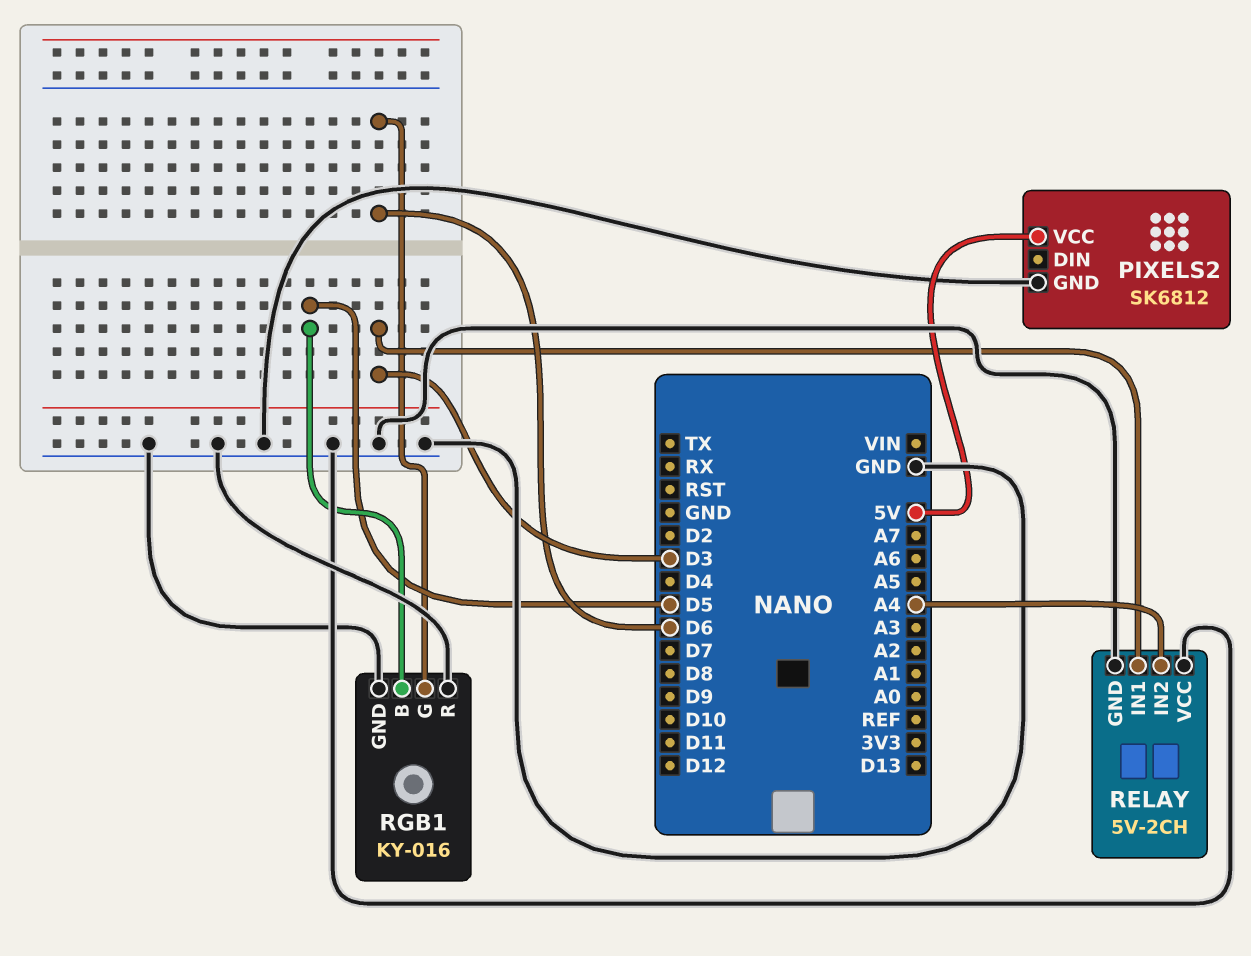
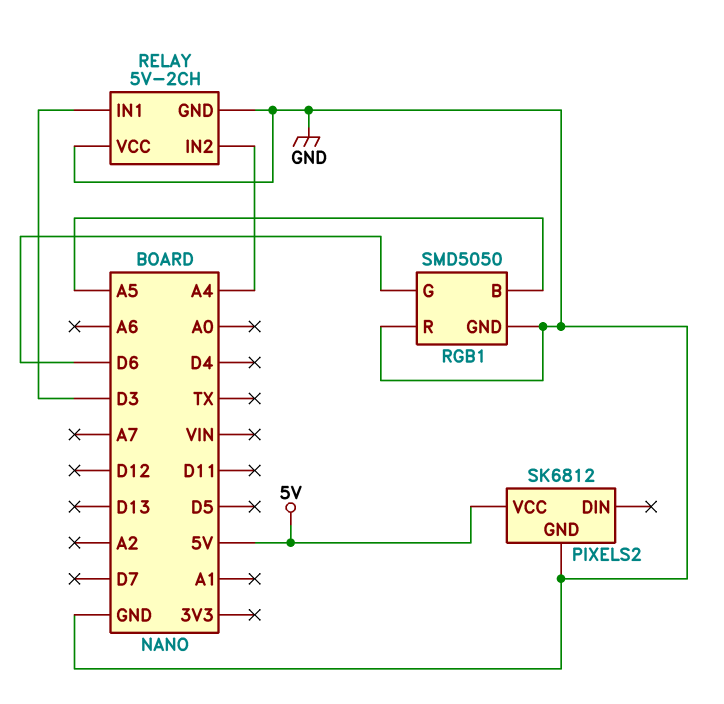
RGB1: KY-016 -> SMD5050
RGB1 pin B: D5 -> A5

